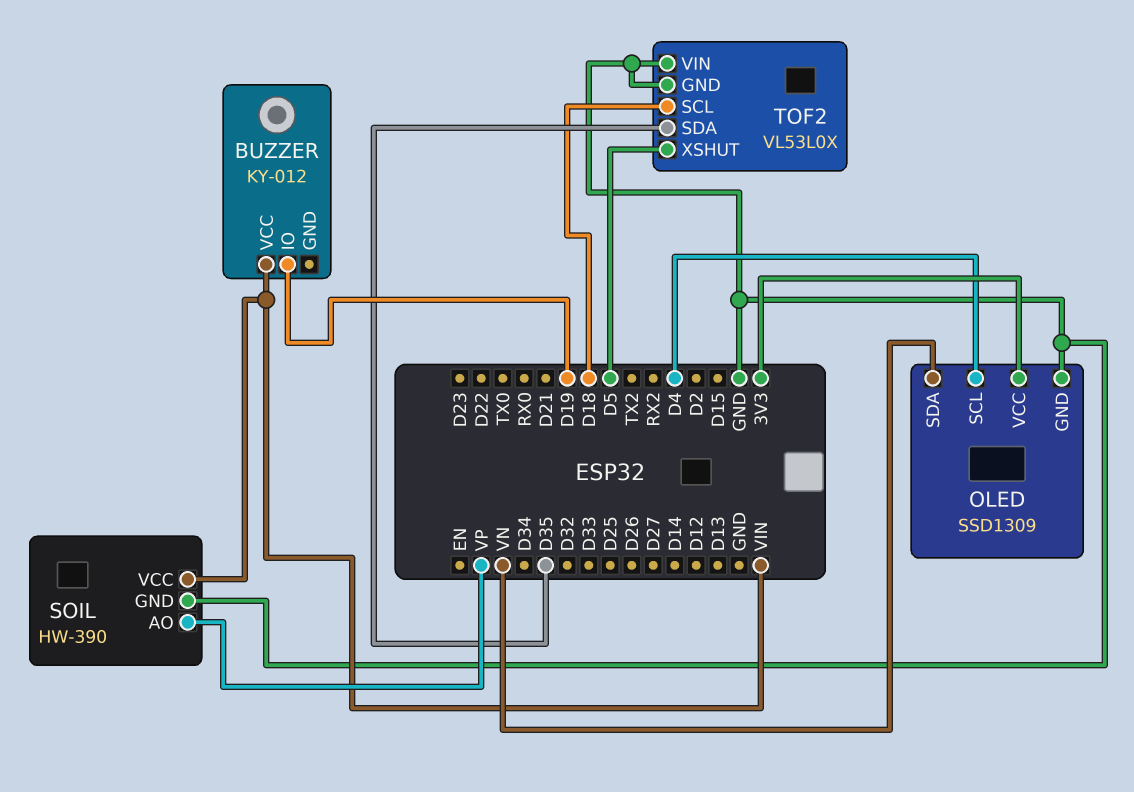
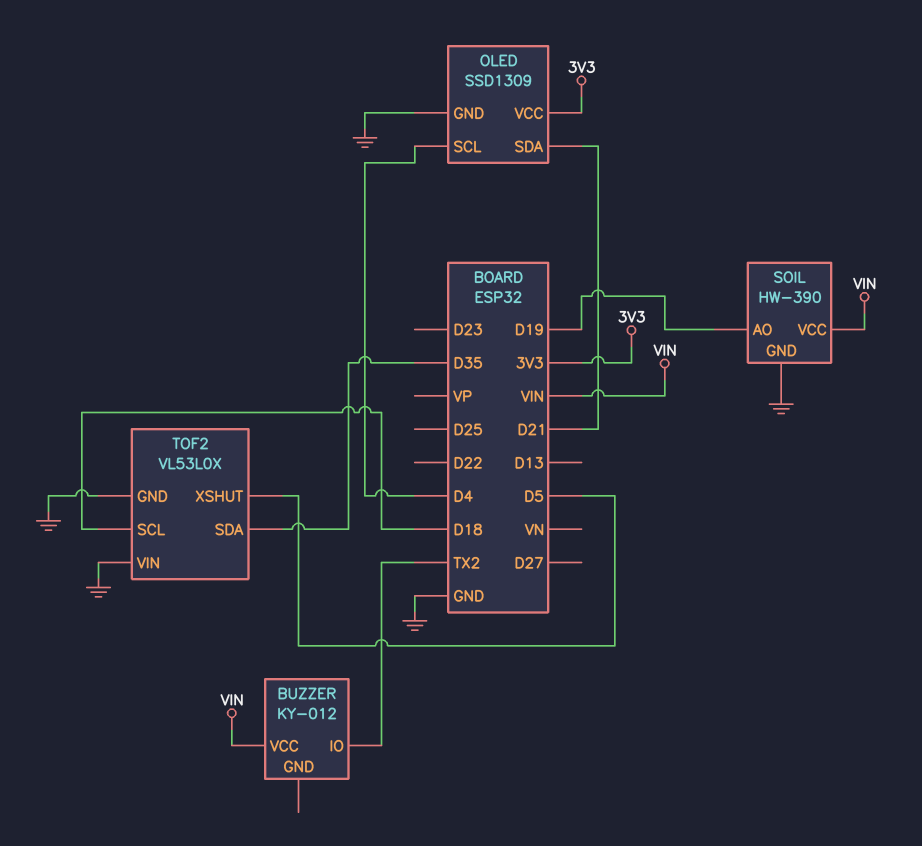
BUZZER pin IO: D19 -> TX2
OLED pin SDA: VN -> D21
SOIL pin AO: VP -> D19

